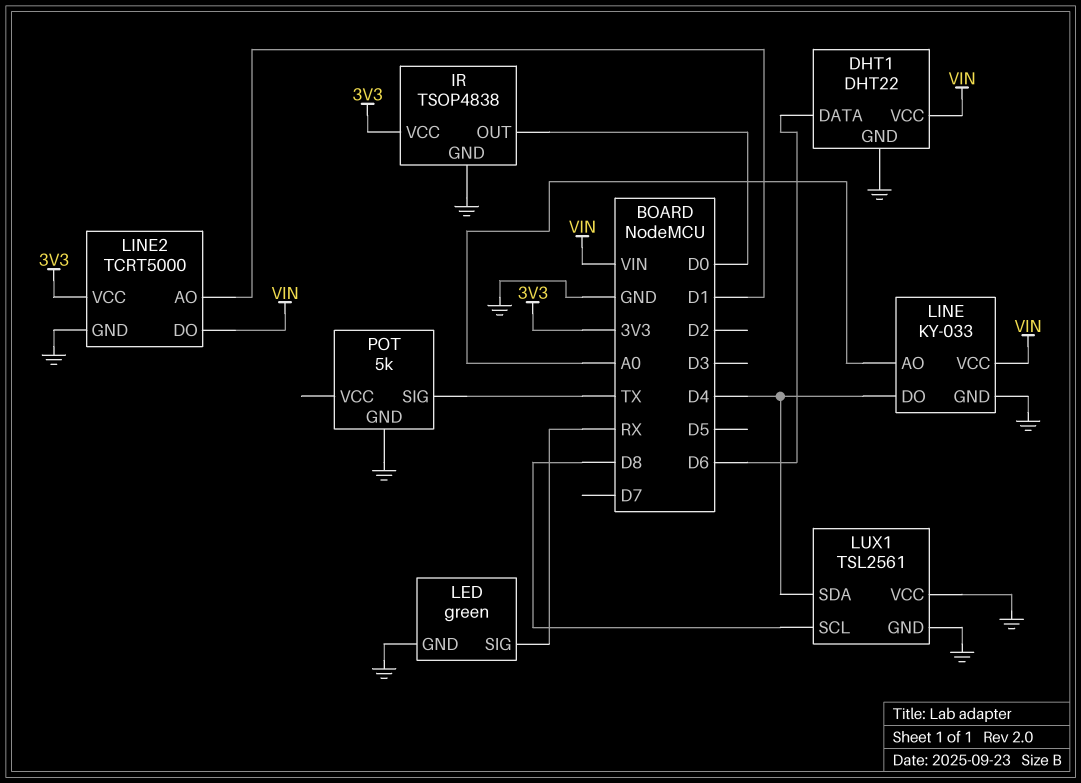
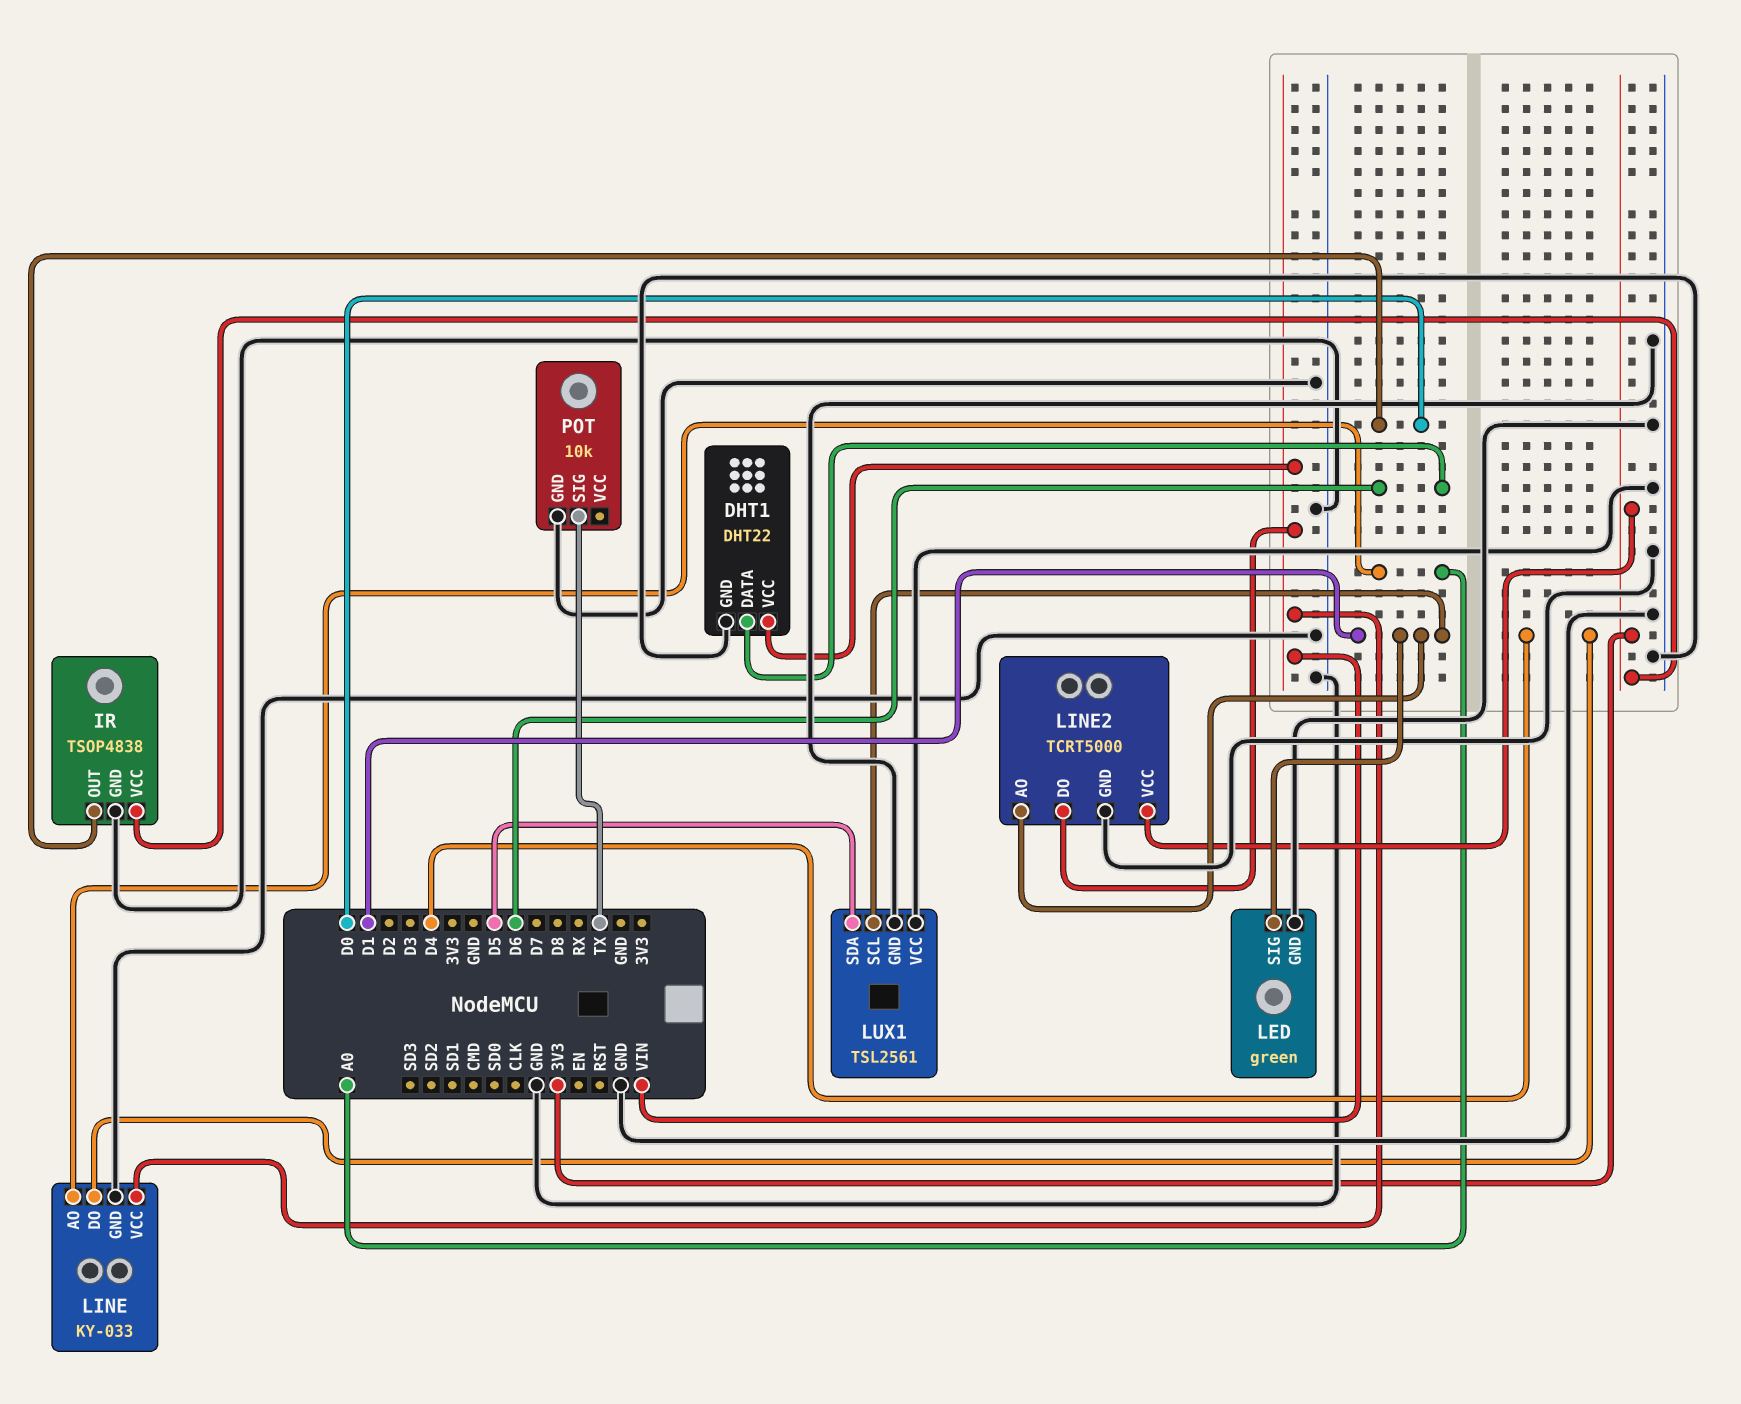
LED pin SIG: RX -> D1
LUX1 pin SCL: D8 -> D1
LUX1 pin SDA: D4 -> D5
POT: 5k -> 10k

